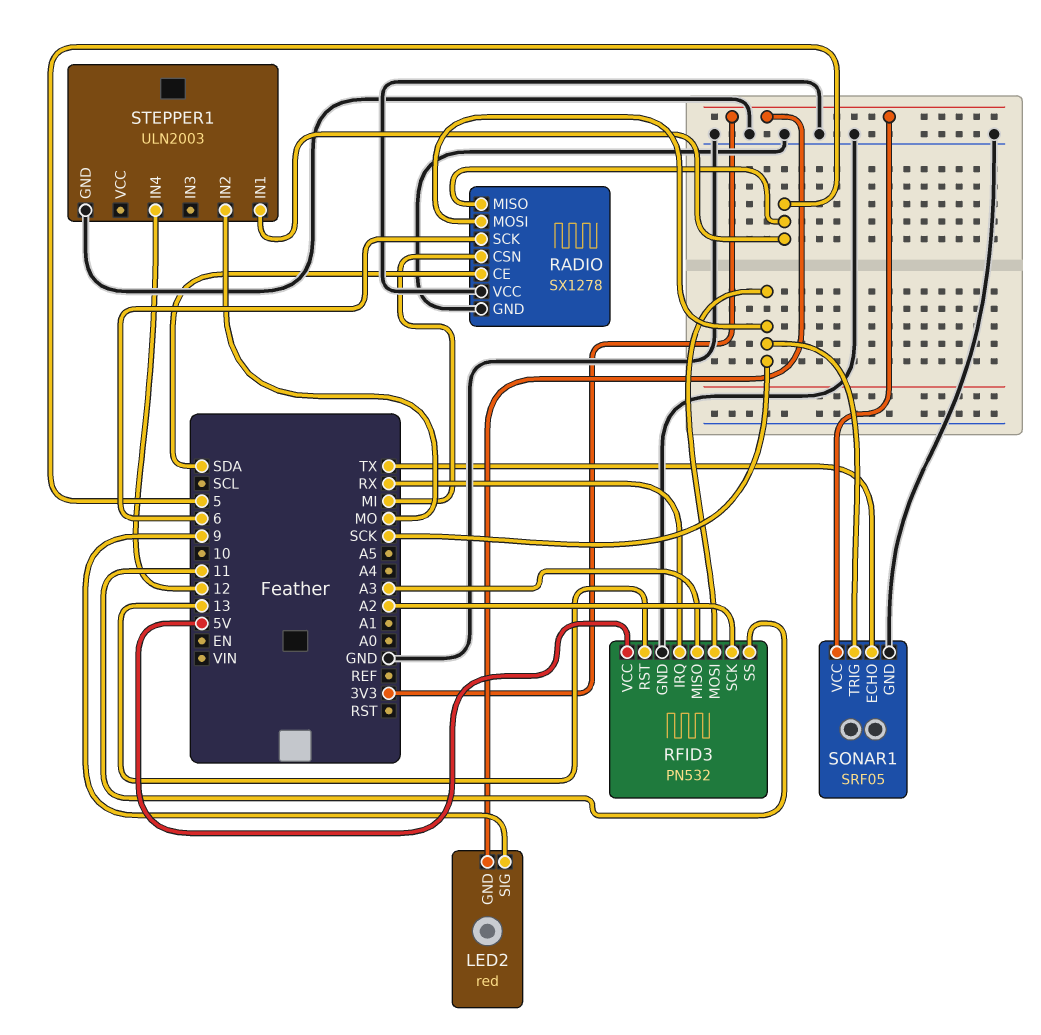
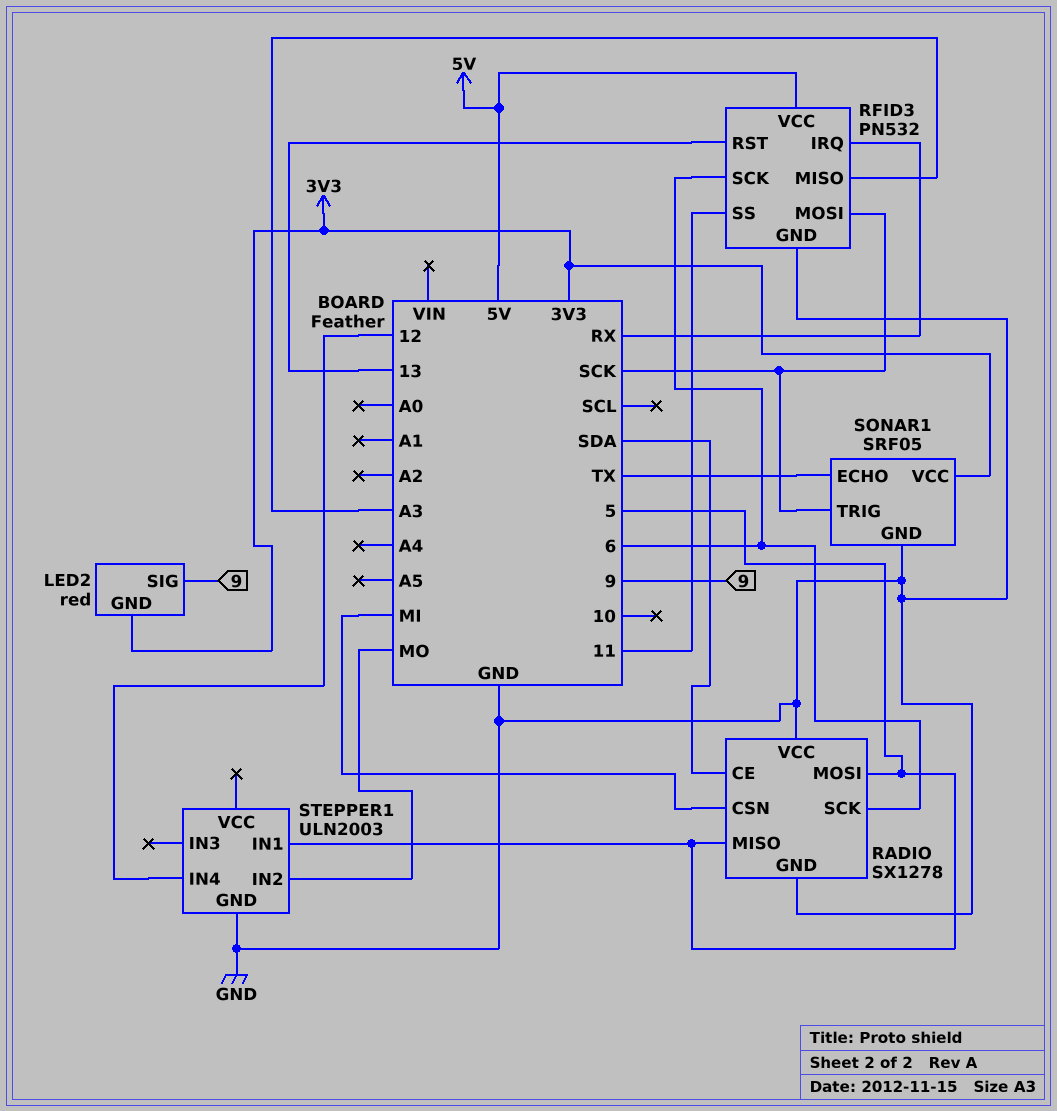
RADIO pin MOSI: SCK -> 5
RFID3 pin SCK: A2 -> 6

